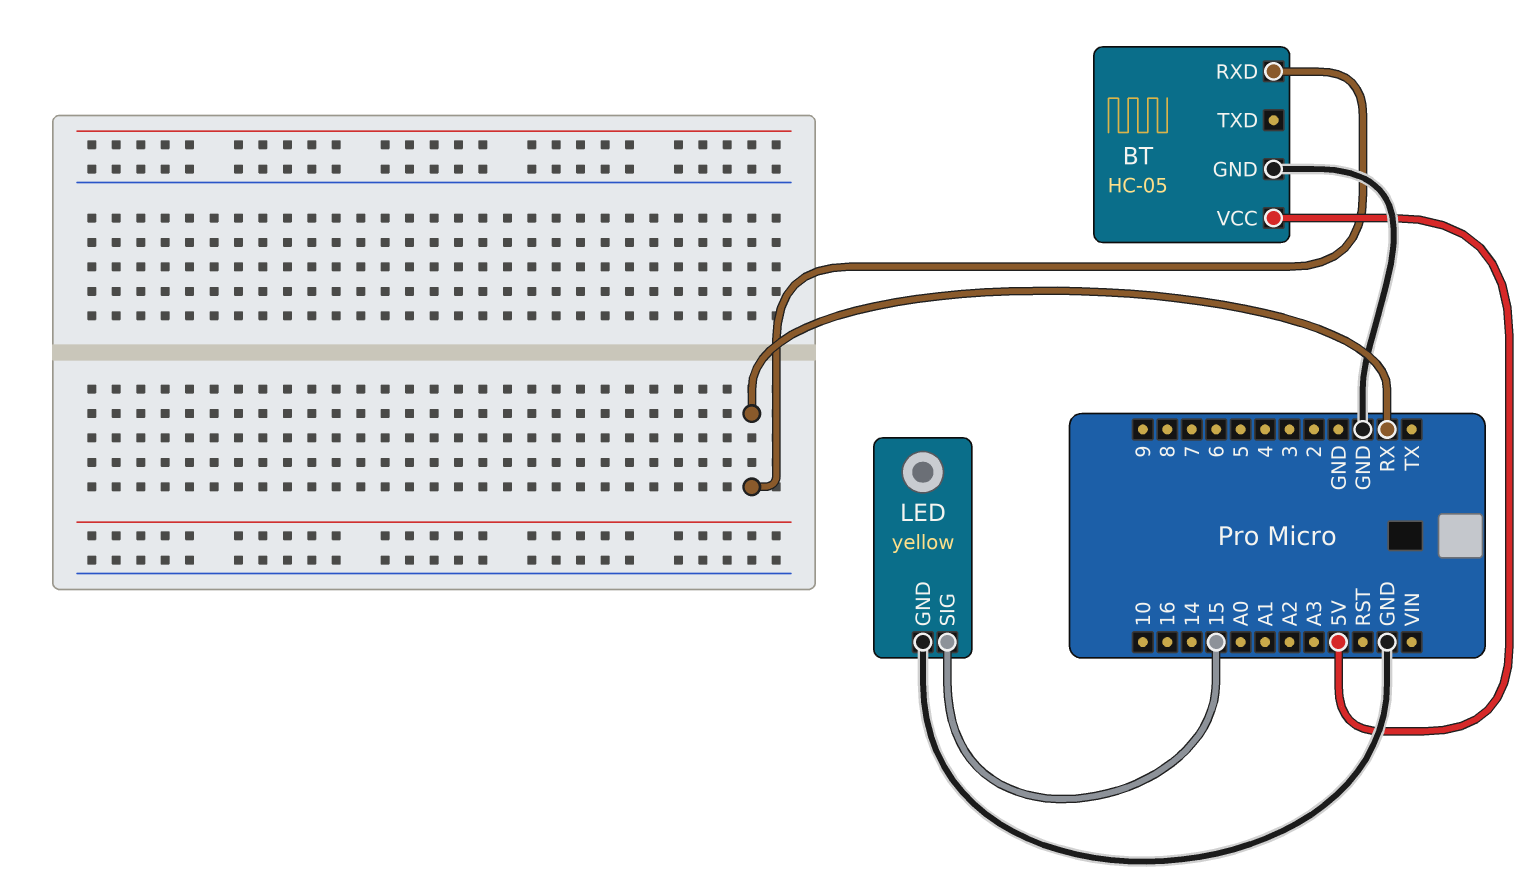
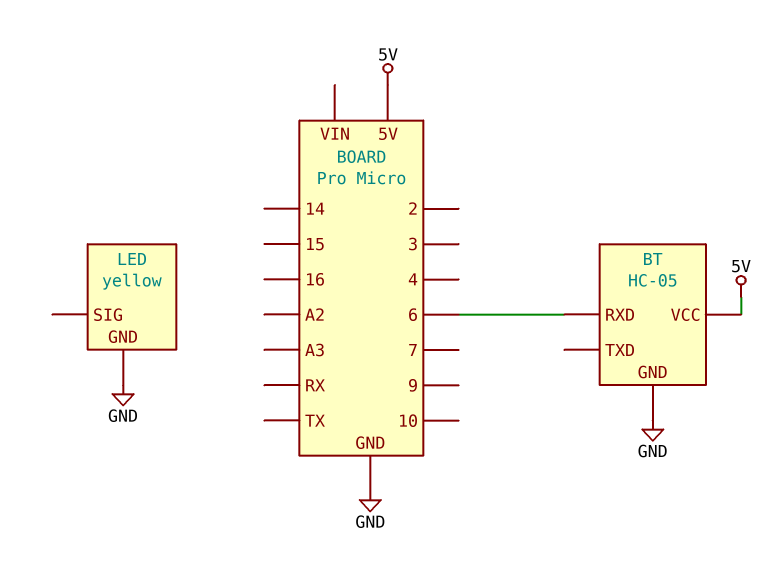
BT pin RXD: RX -> 6
LED pin SIG: 15 -> none

